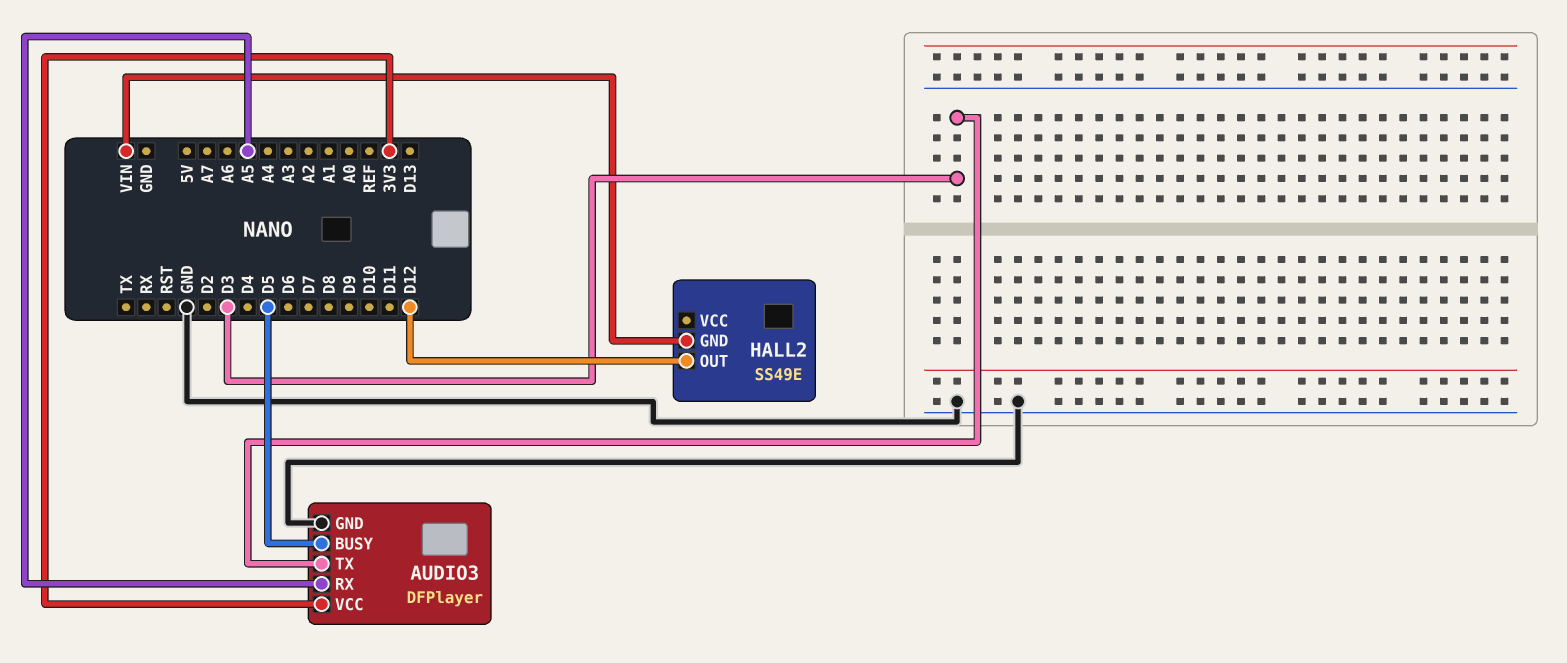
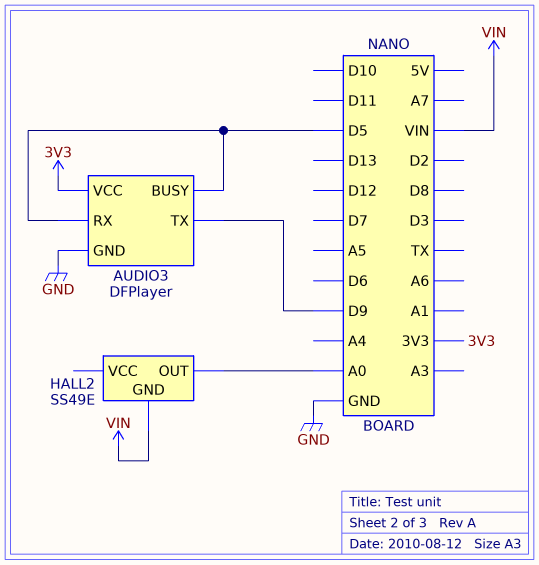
AUDIO3 pin RX: A5 -> D5
AUDIO3 pin TX: D3 -> D9
HALL2 pin OUT: D12 -> A0

